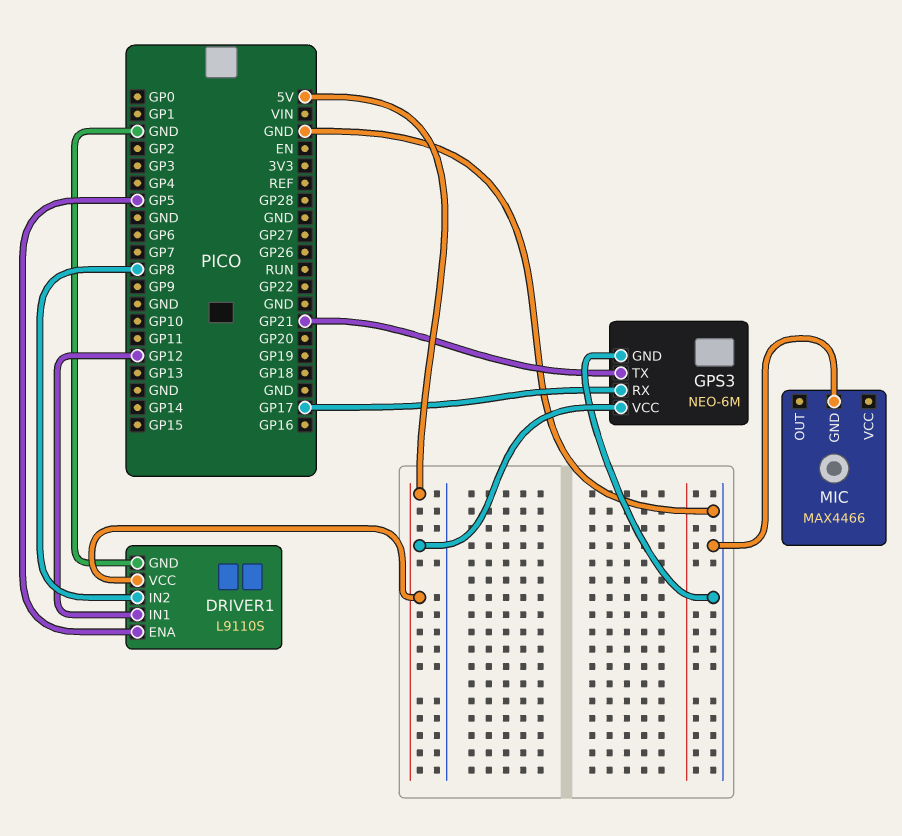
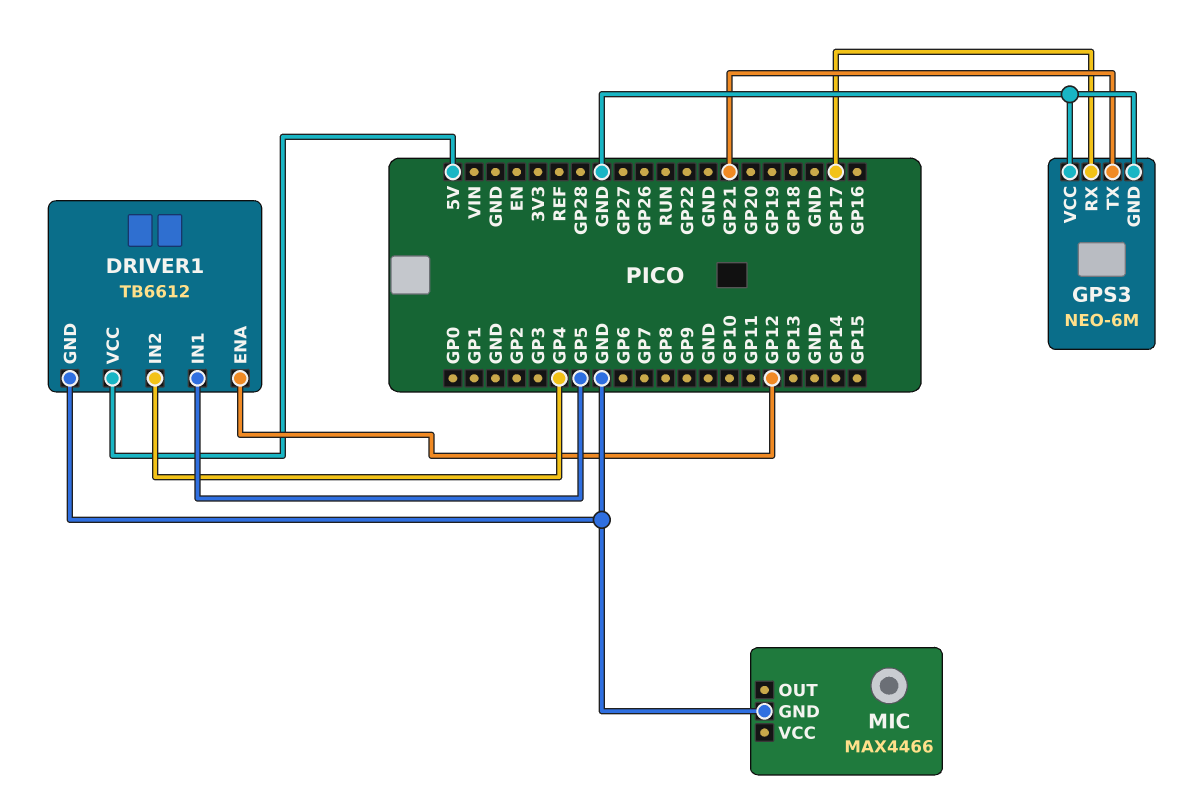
DRIVER1: L9110S -> TB6612
DRIVER1 pin ENA: GP5 -> GP12
DRIVER1 pin IN1: GP12 -> GP5
DRIVER1 pin IN2: GP8 -> GP4
GPS3 pin VCC: 5V -> GND

